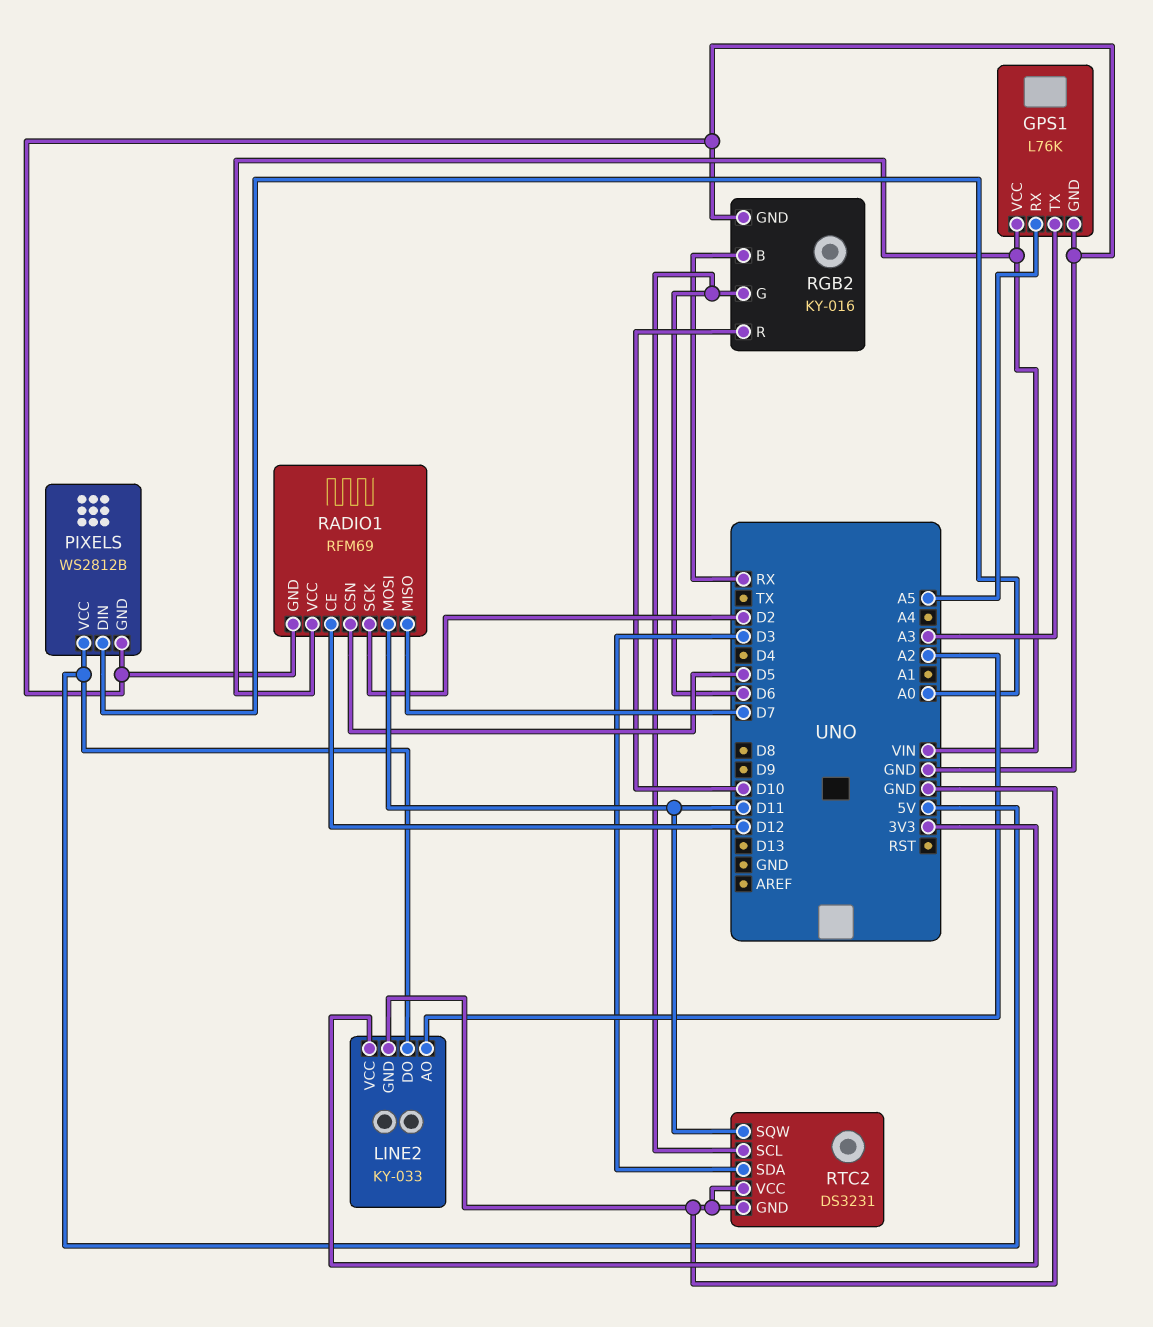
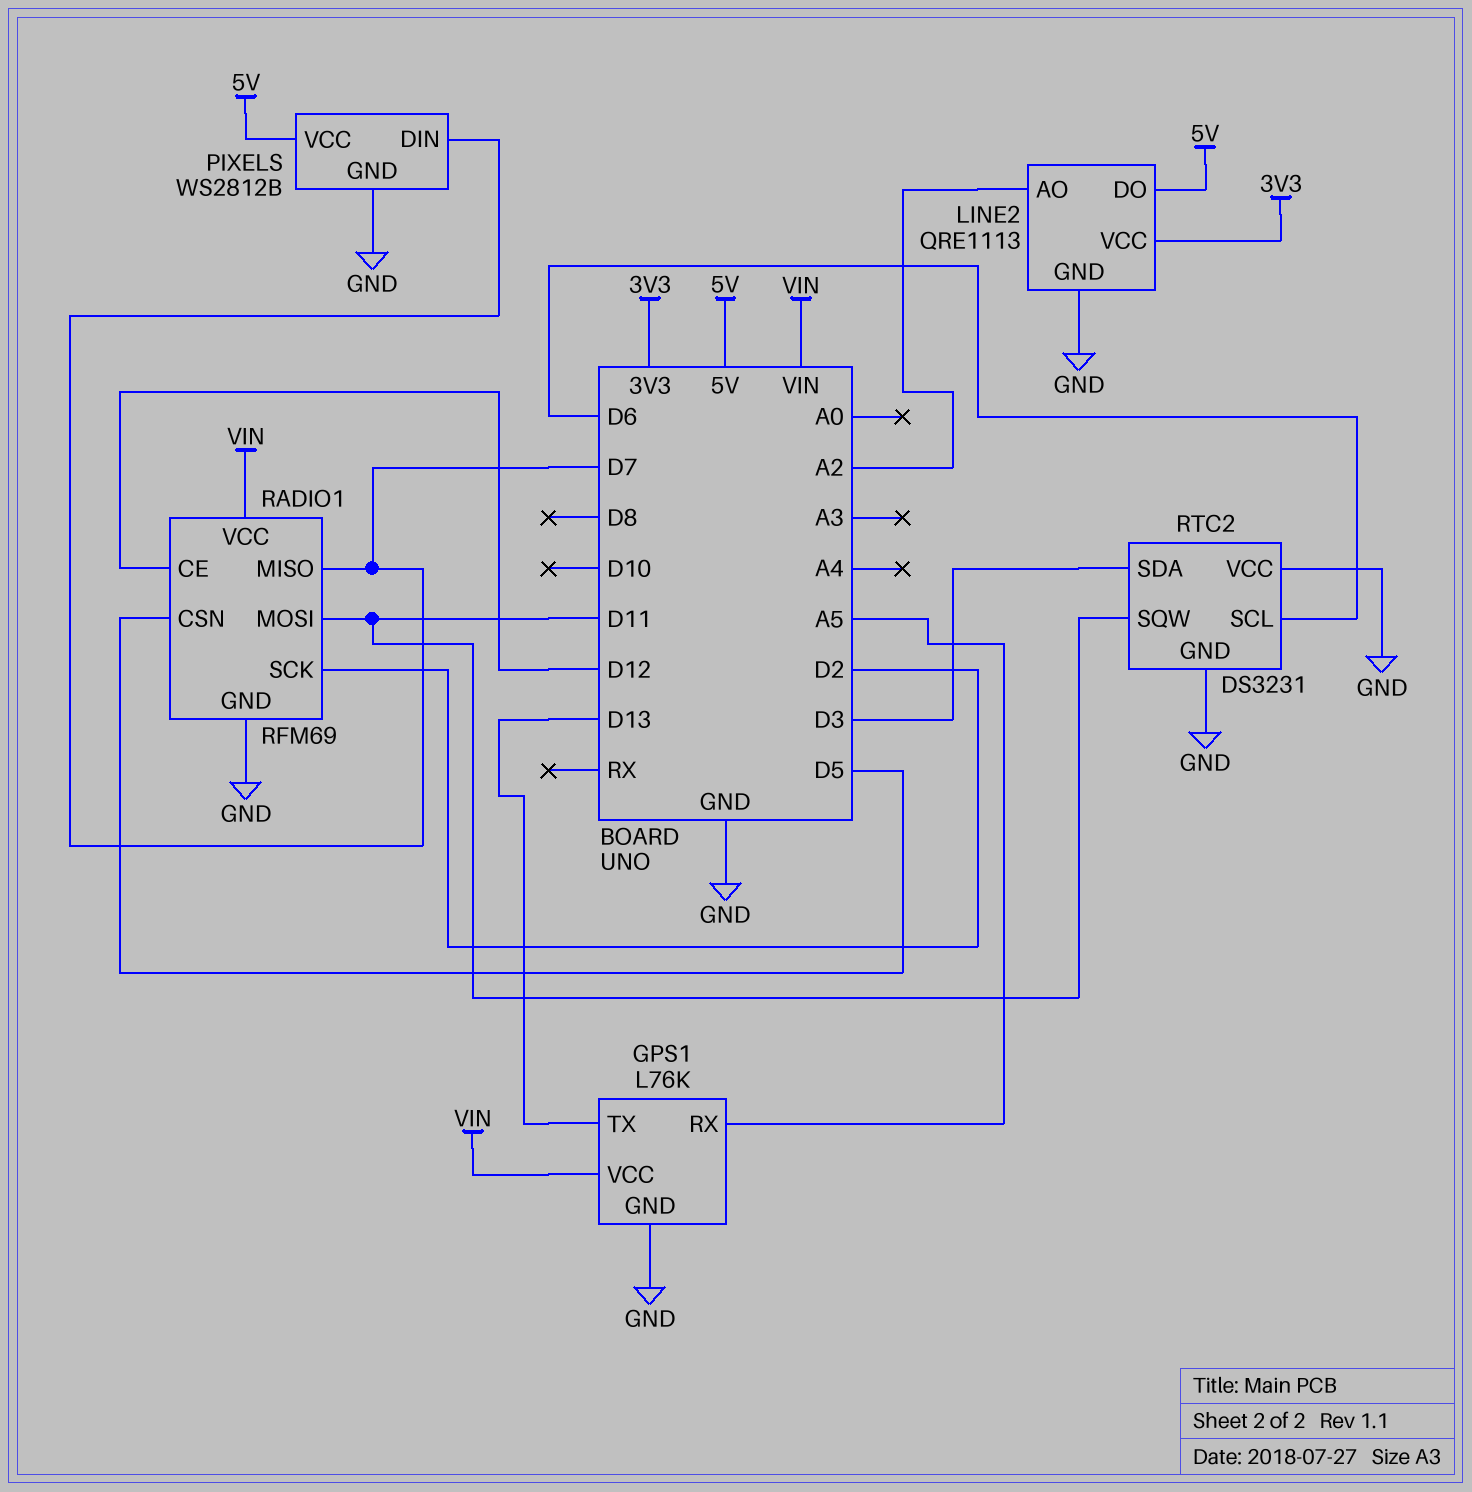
GPS1 pin TX: A3 -> D13
LINE2: KY-033 -> QRE1113
PIXELS pin DIN: A0 -> D7
RGB2: KY-016 -> none
RGB2 pin B: RX -> none
RGB2 pin G: D6 -> none
RGB2 pin GND: GND -> none
RGB2 pin R: D10 -> none

